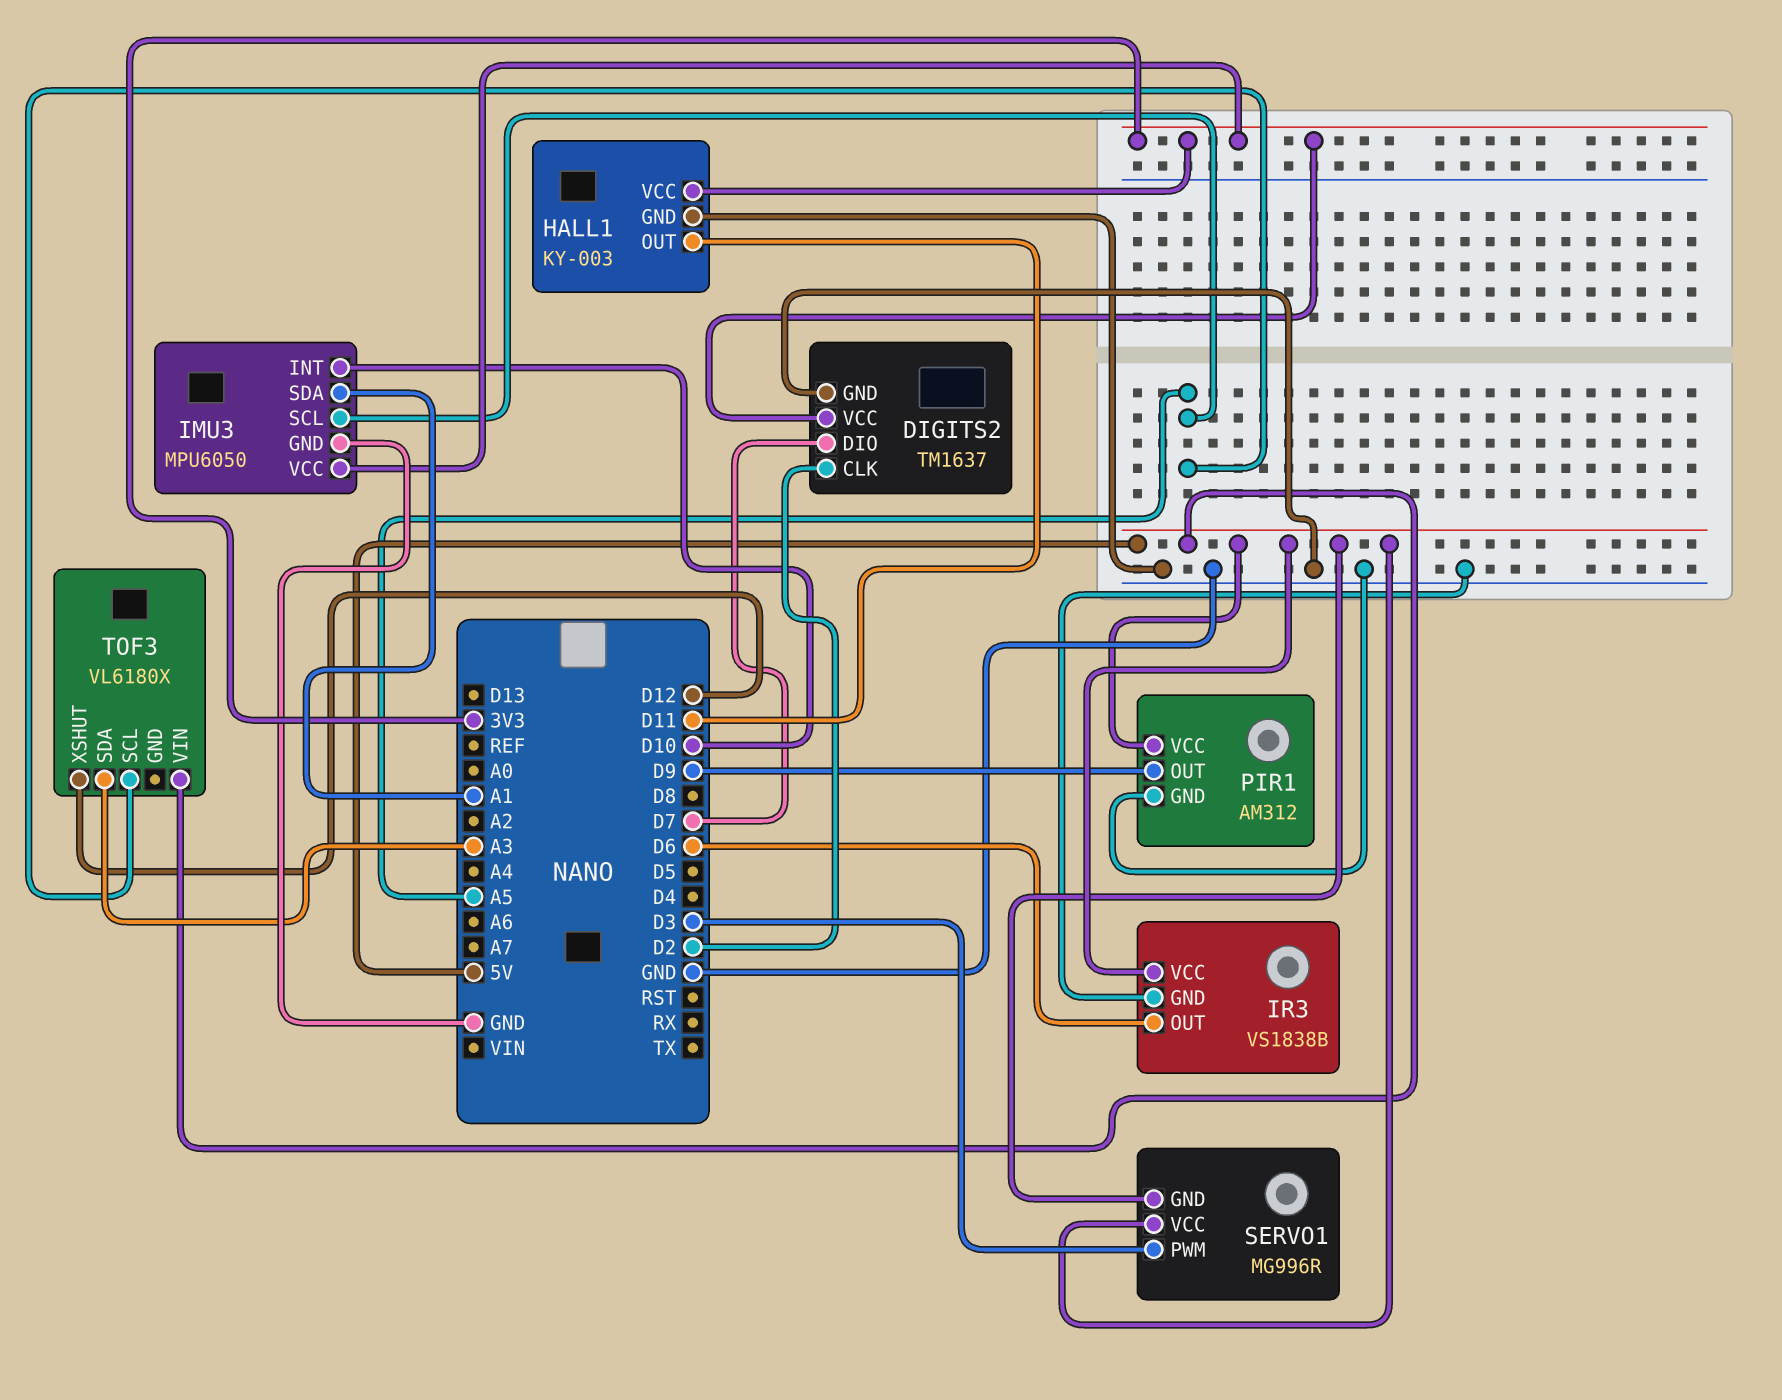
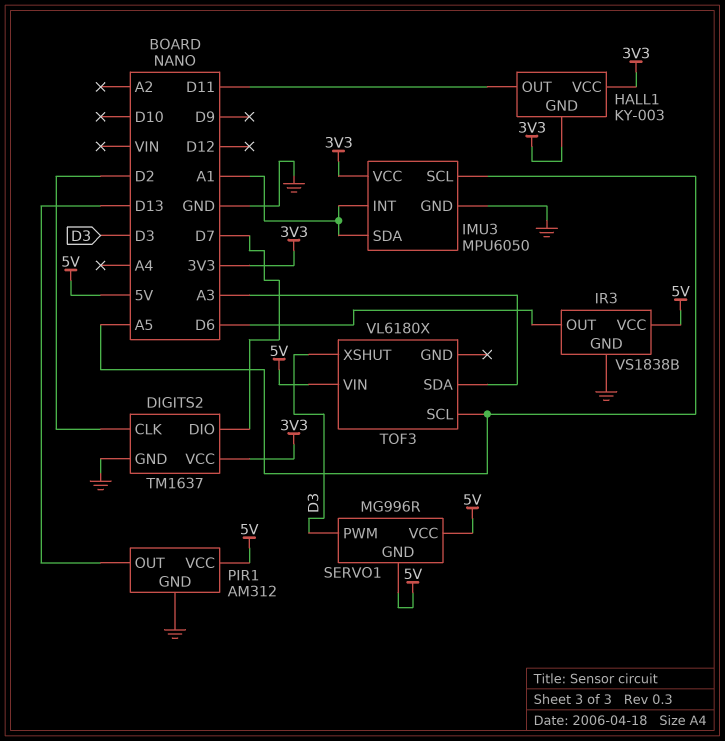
HALL1 pin GND: GND -> 3V3
IMU3 pin INT: D10 -> A1
PIR1 pin OUT: D9 -> D13
TOF3 pin XSHUT: D12 -> D3

